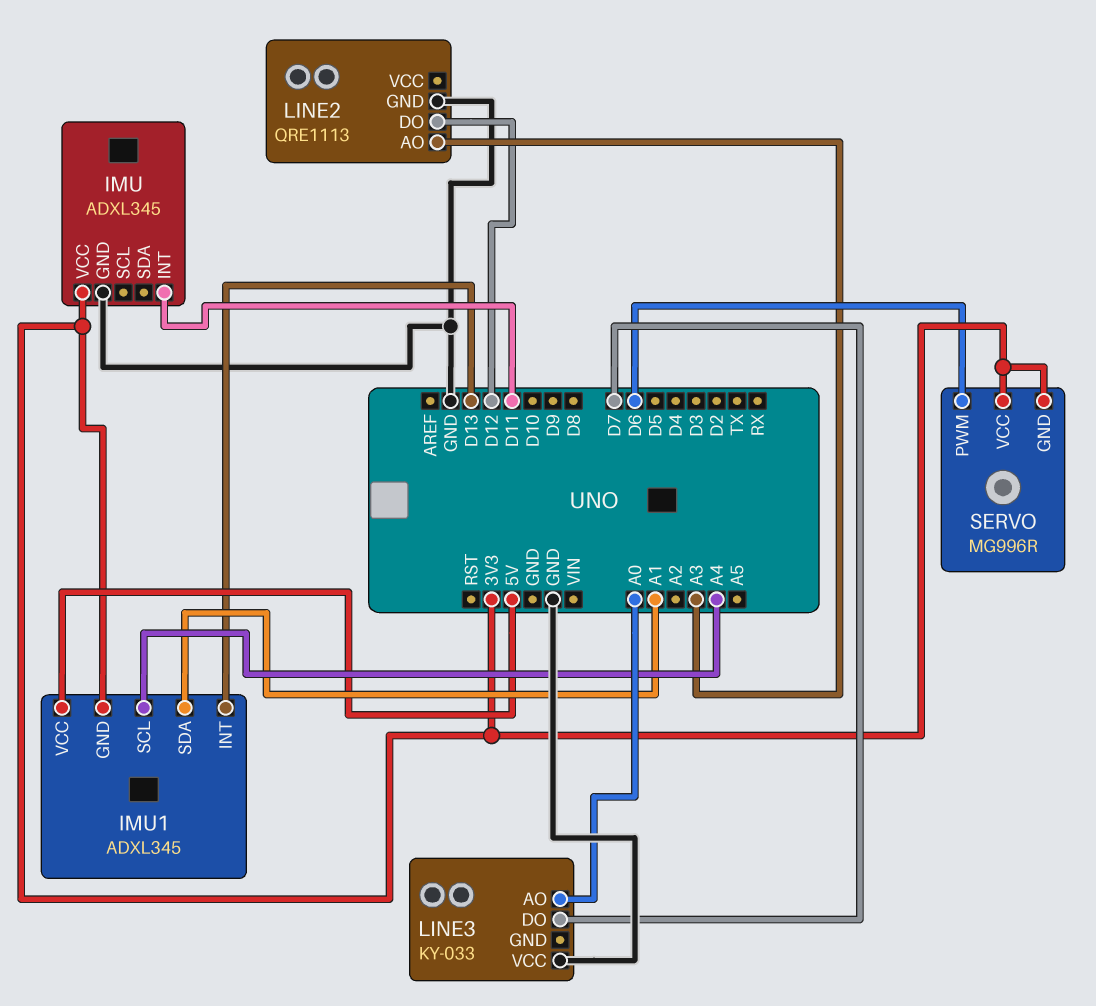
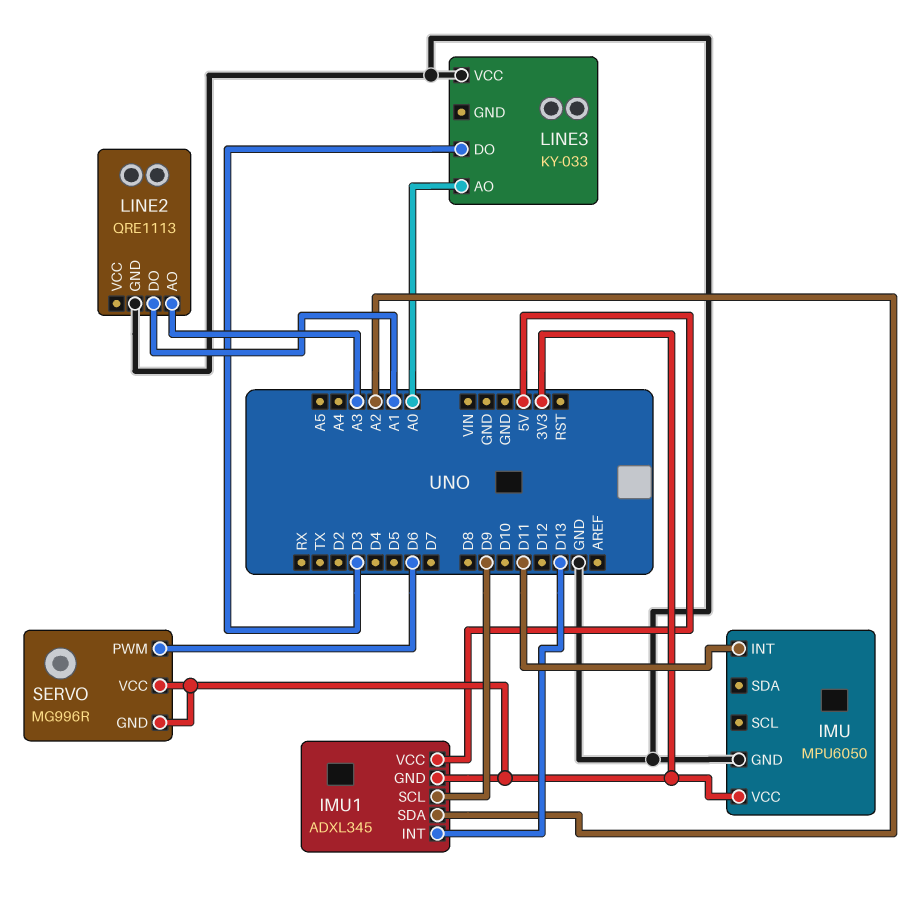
IMU: ADXL345 -> MPU6050
IMU1 pin SCL: A4 -> D9
IMU1 pin SDA: A1 -> A2
LINE2 pin DO: D12 -> A1
LINE3 pin DO: D7 -> D3

